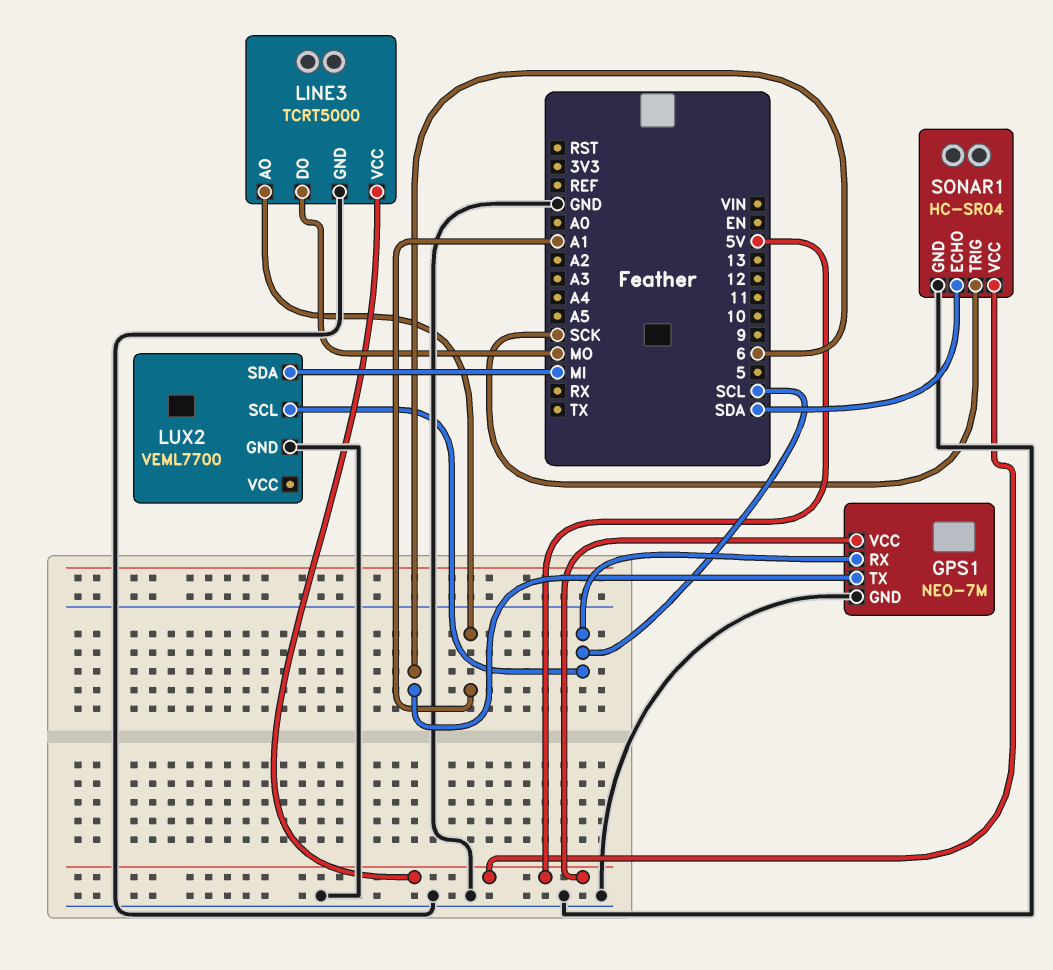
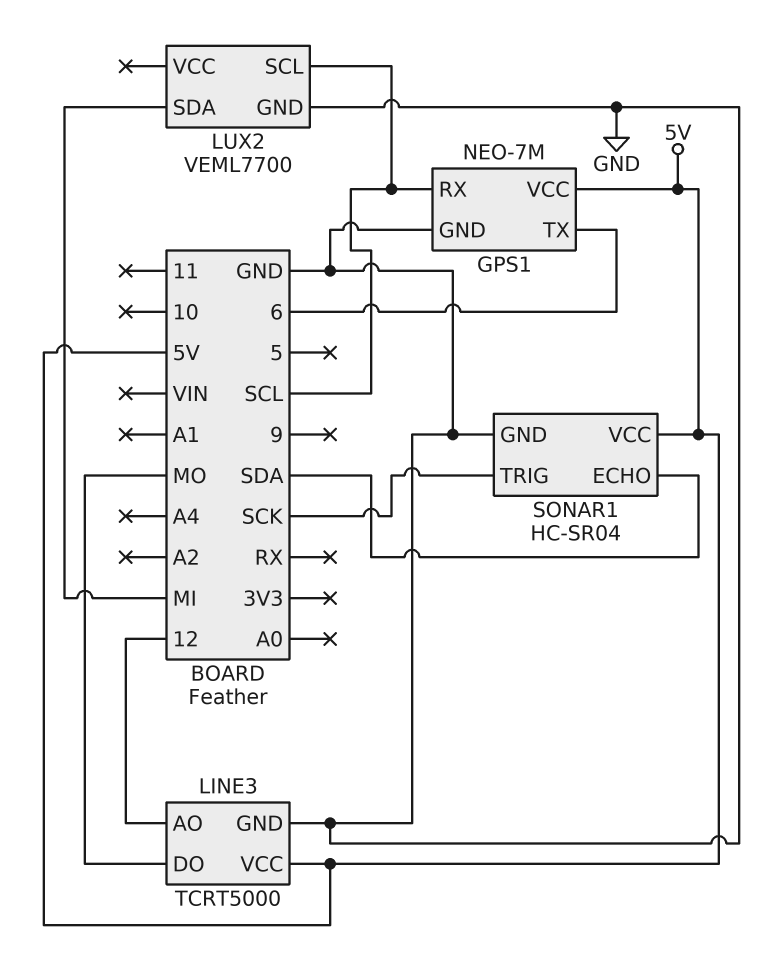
LINE3 pin AO: A1 -> 12

